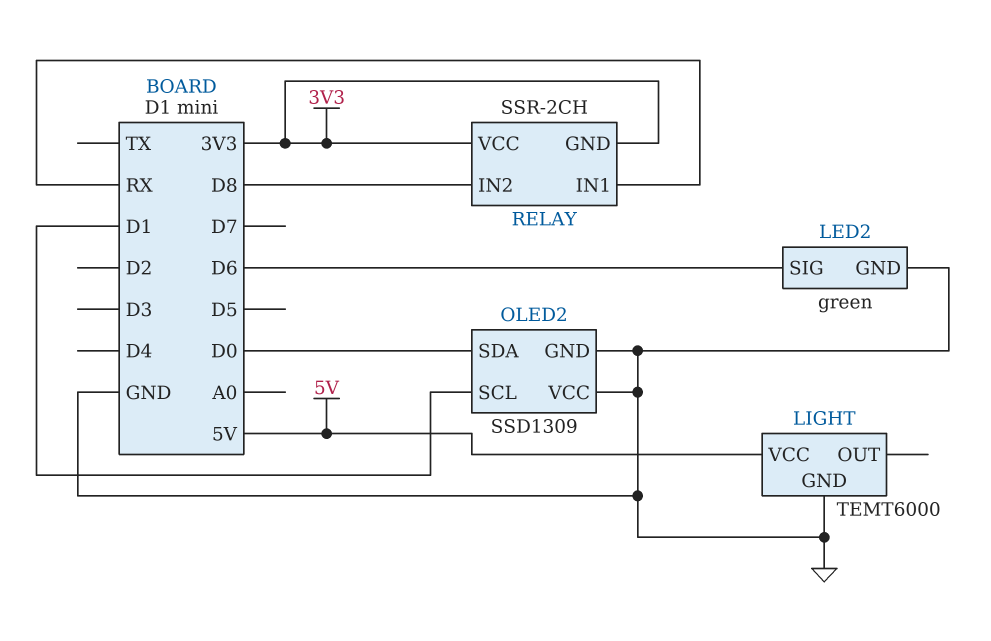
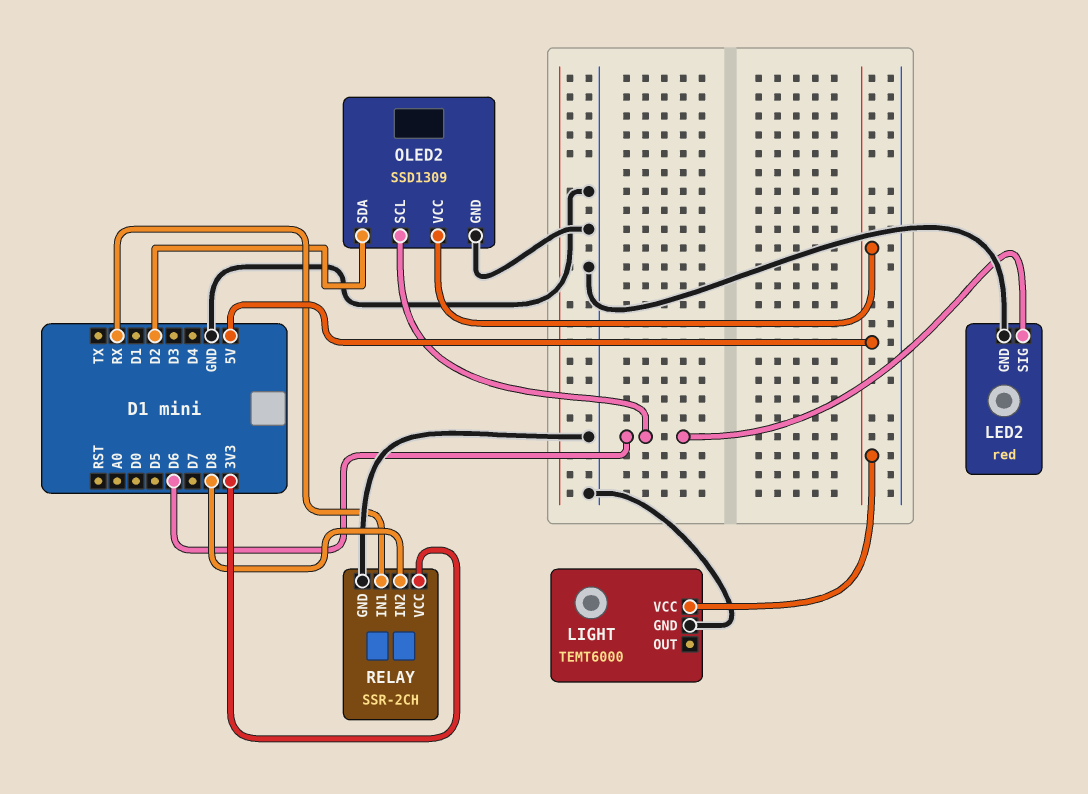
LED2: green -> red
OLED2 pin SCL: D1 -> D6
OLED2 pin SDA: D0 -> D2
OLED2 pin VCC: GND -> 5V
RELAY pin GND: 3V3 -> GND

